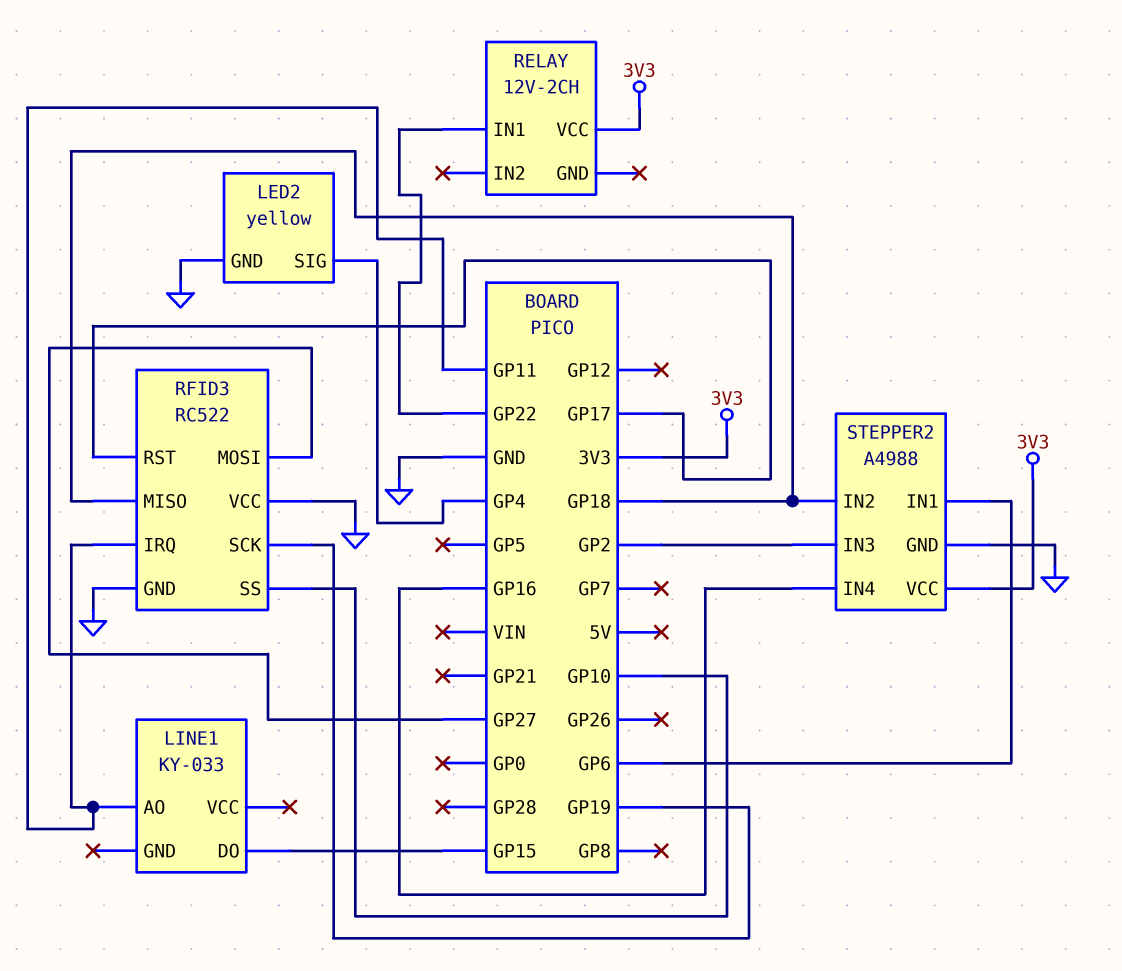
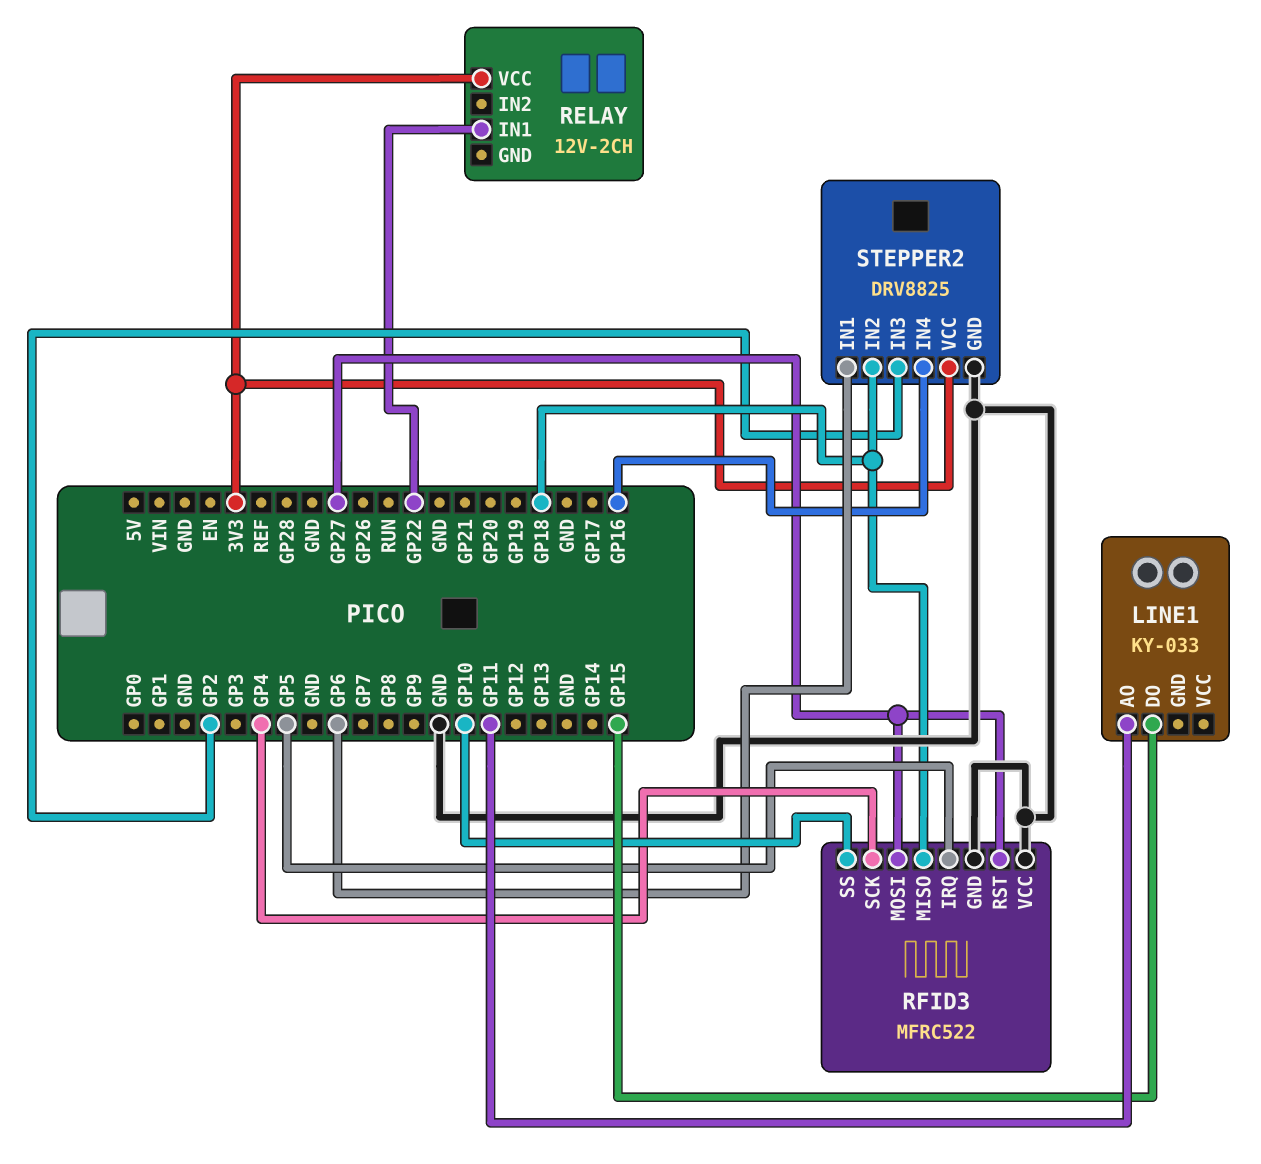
LED2: yellow -> none
LED2 pin GND: GND -> none
LED2 pin SIG: GP4 -> none
RFID3: RC522 -> MFRC522
RFID3 pin IRQ: GP11 -> GP5
RFID3 pin RST: GP17 -> GP27
RFID3 pin SCK: GP19 -> GP4
STEPPER2: A4988 -> DRV8825

